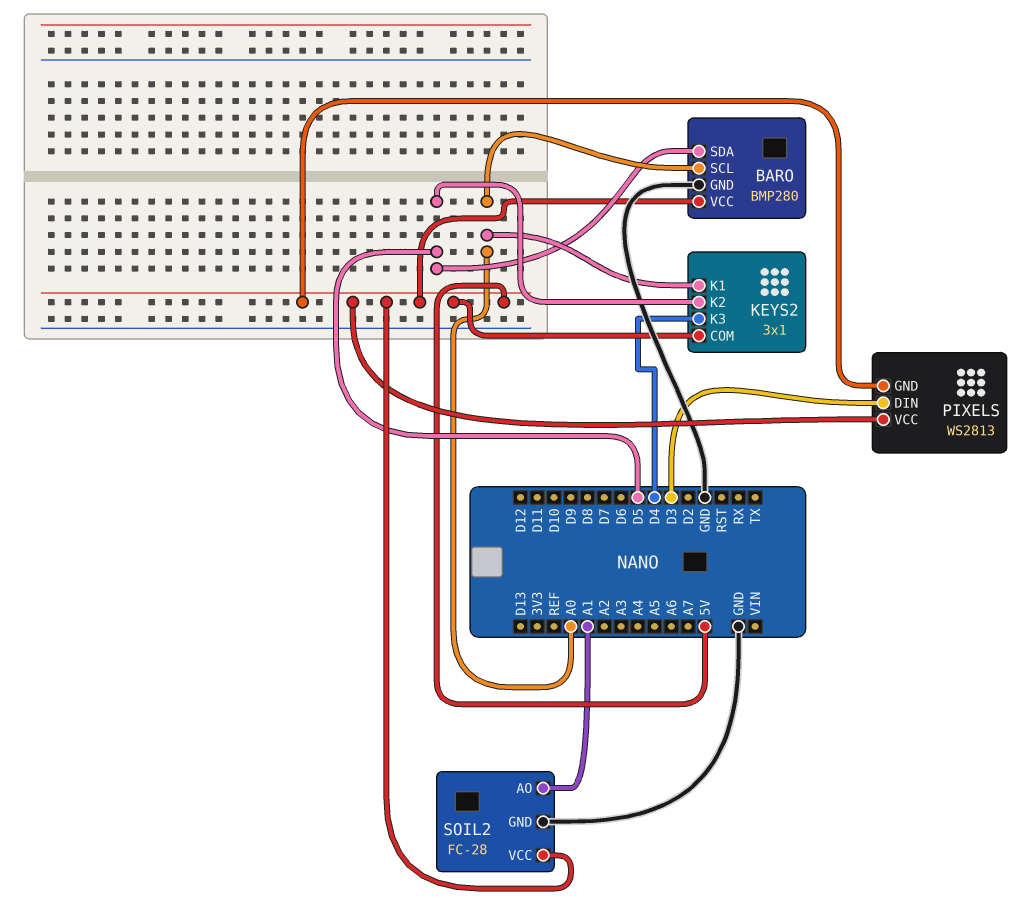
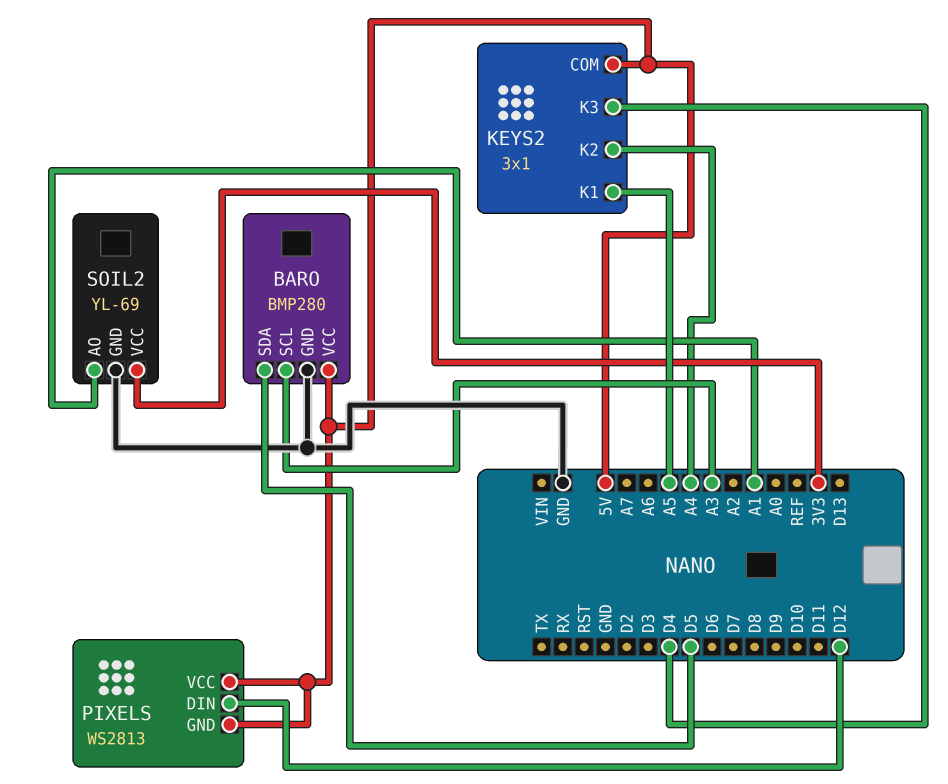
BARO pin SCL: A0 -> A3
KEYS2 pin K1: A0 -> A5
KEYS2 pin K2: D5 -> A4
PIXELS pin DIN: D3 -> D12
SOIL2: FC-28 -> YL-69
SOIL2 pin VCC: 5V -> 3V3

